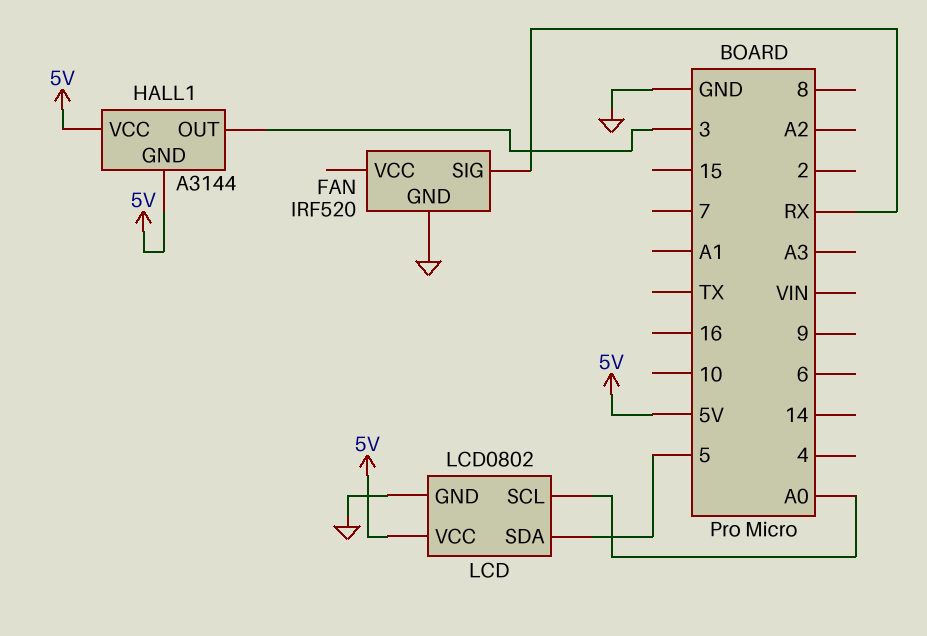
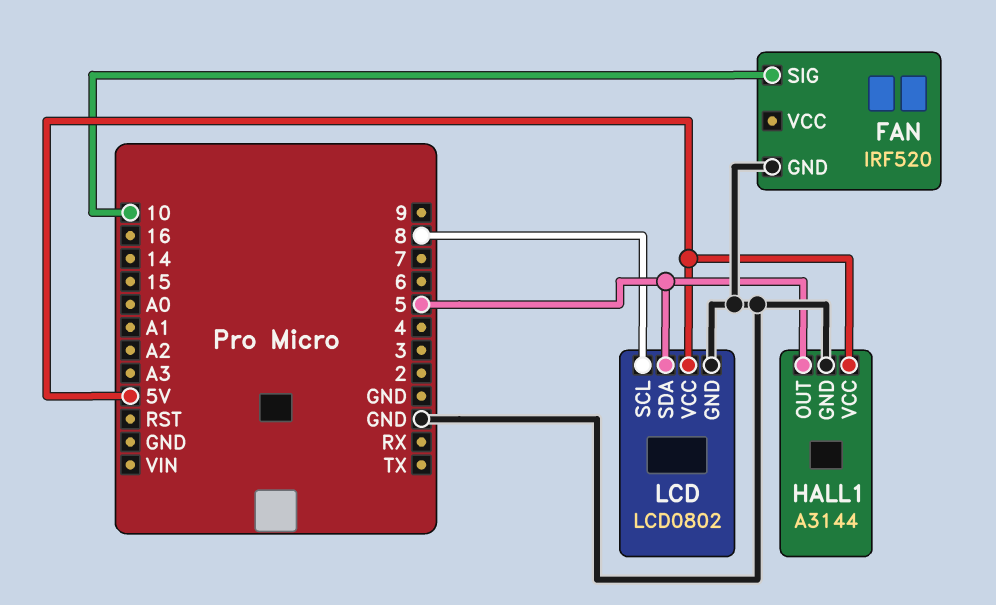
FAN pin SIG: RX -> 10
HALL1 pin GND: 5V -> GND
HALL1 pin OUT: 3 -> 5
LCD pin SCL: A0 -> 8

